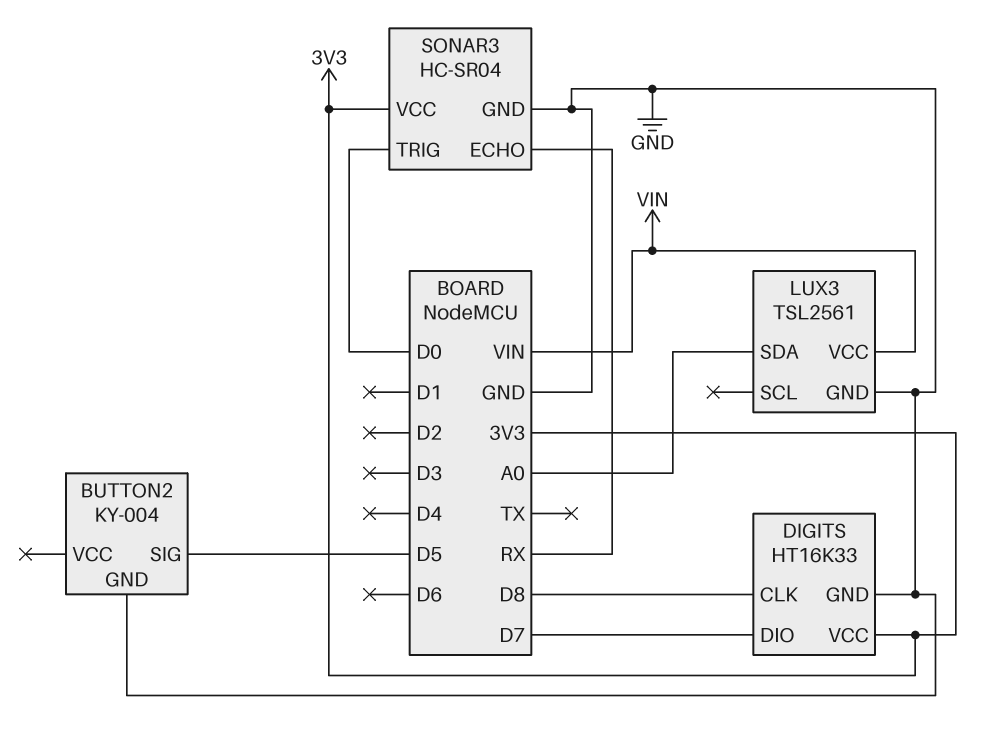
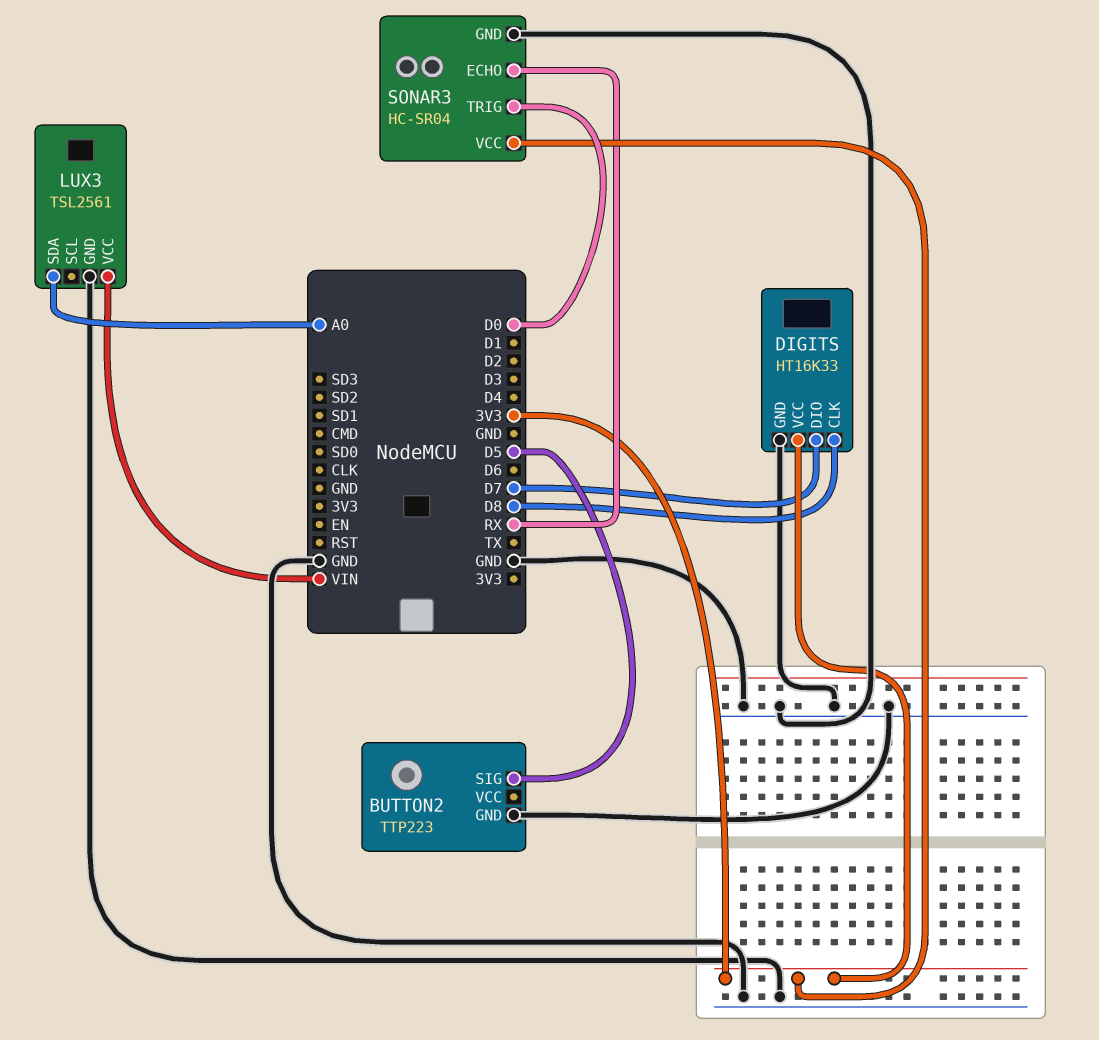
BUTTON2: KY-004 -> TTP223

